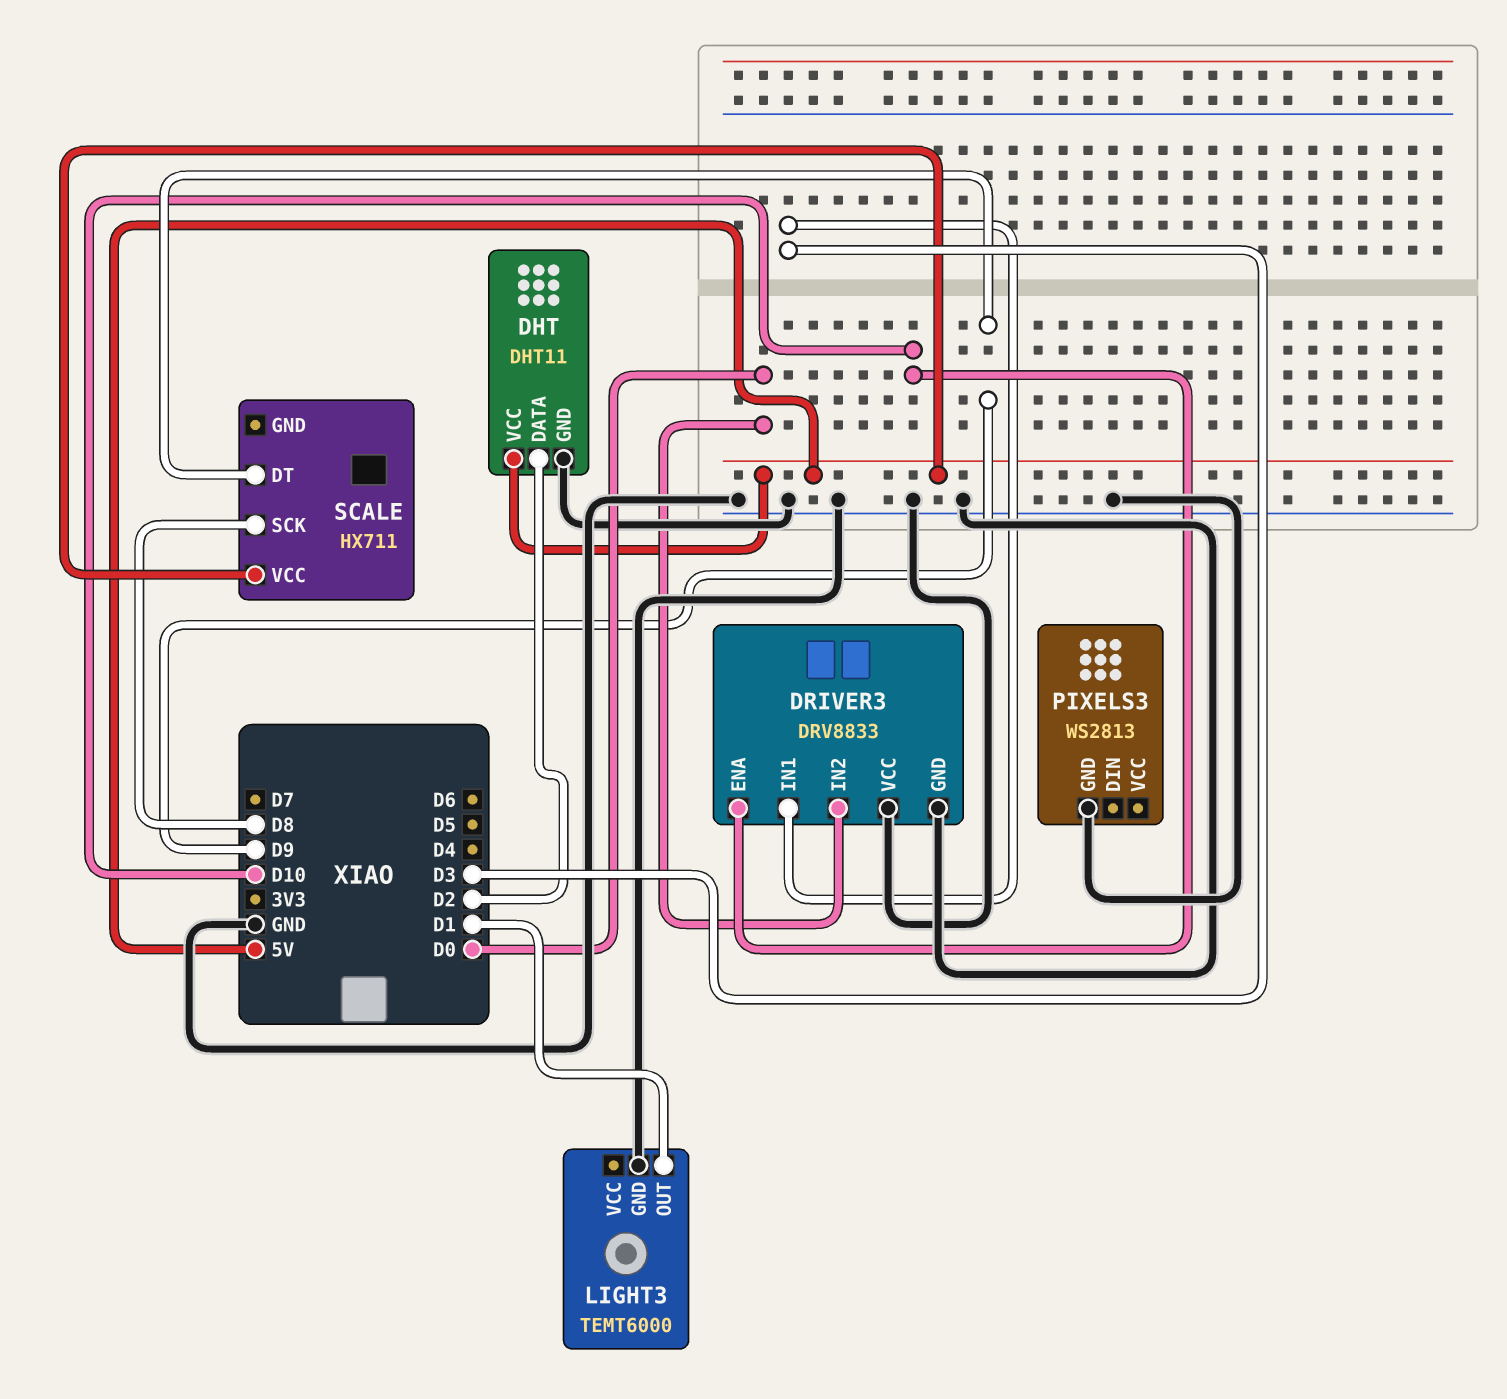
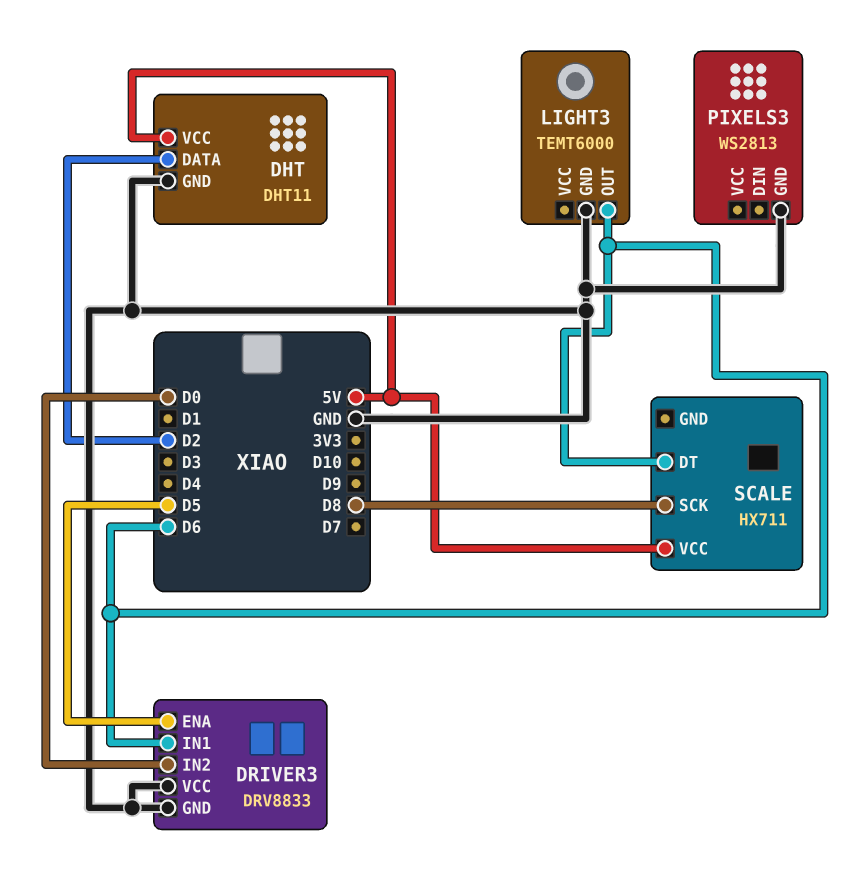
DRIVER3 pin ENA: D10 -> D5
DRIVER3 pin IN1: D3 -> D6
LIGHT3 pin OUT: D1 -> D6
SCALE pin DT: D9 -> D6

